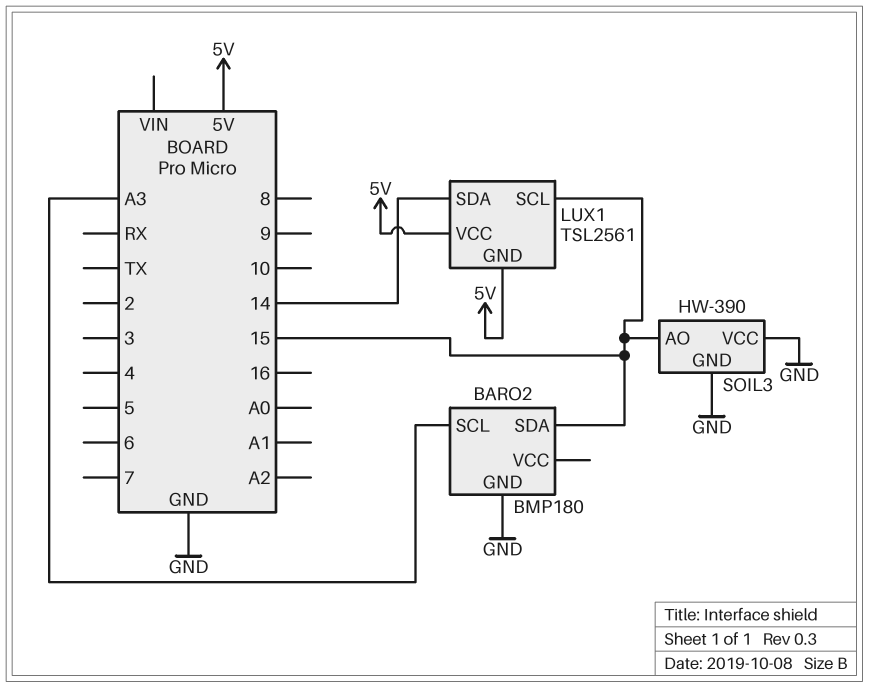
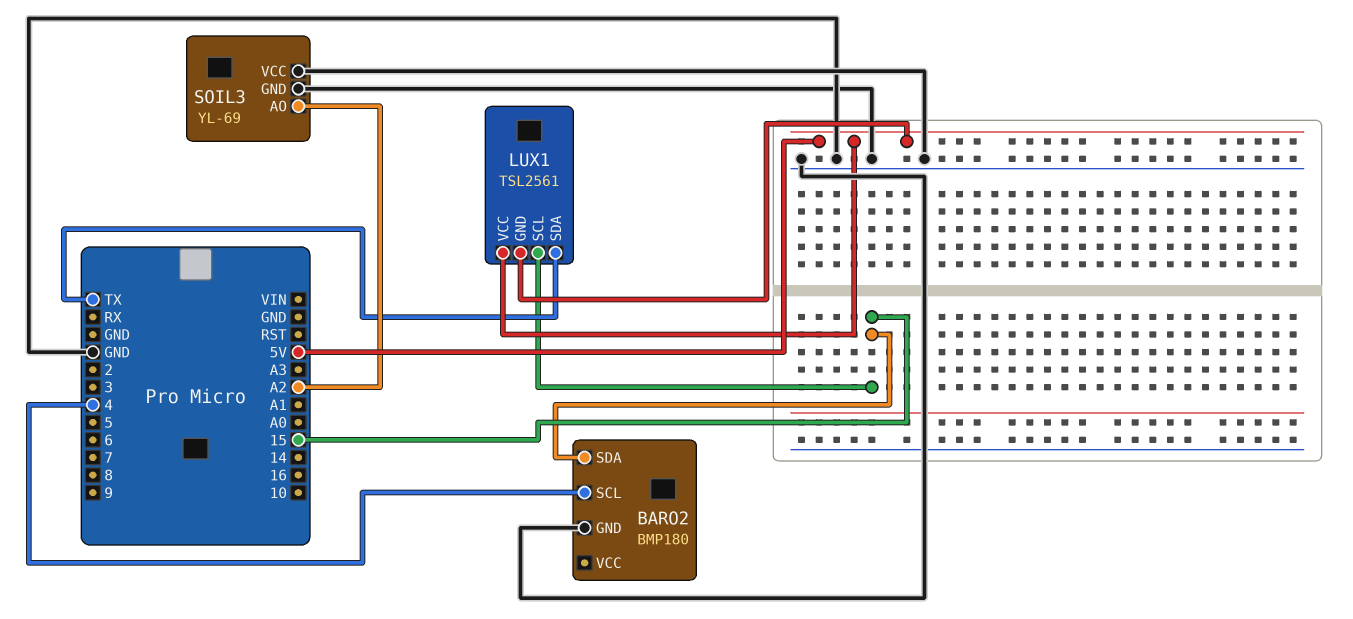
BARO2 pin SCL: A3 -> 4
LUX1 pin SDA: 14 -> TX
SOIL3: HW-390 -> YL-69
SOIL3 pin AO: 15 -> A2

